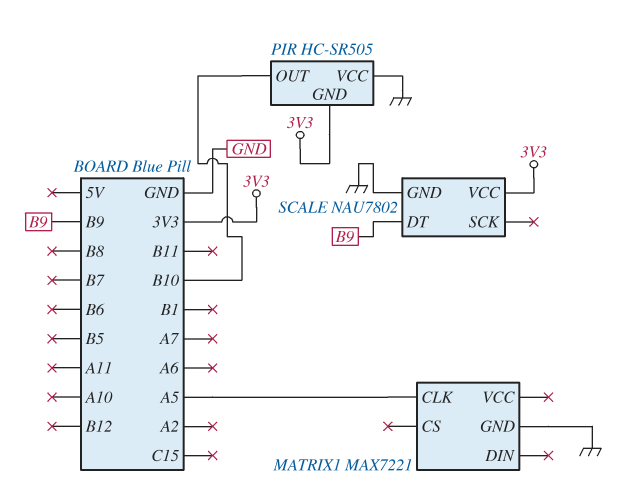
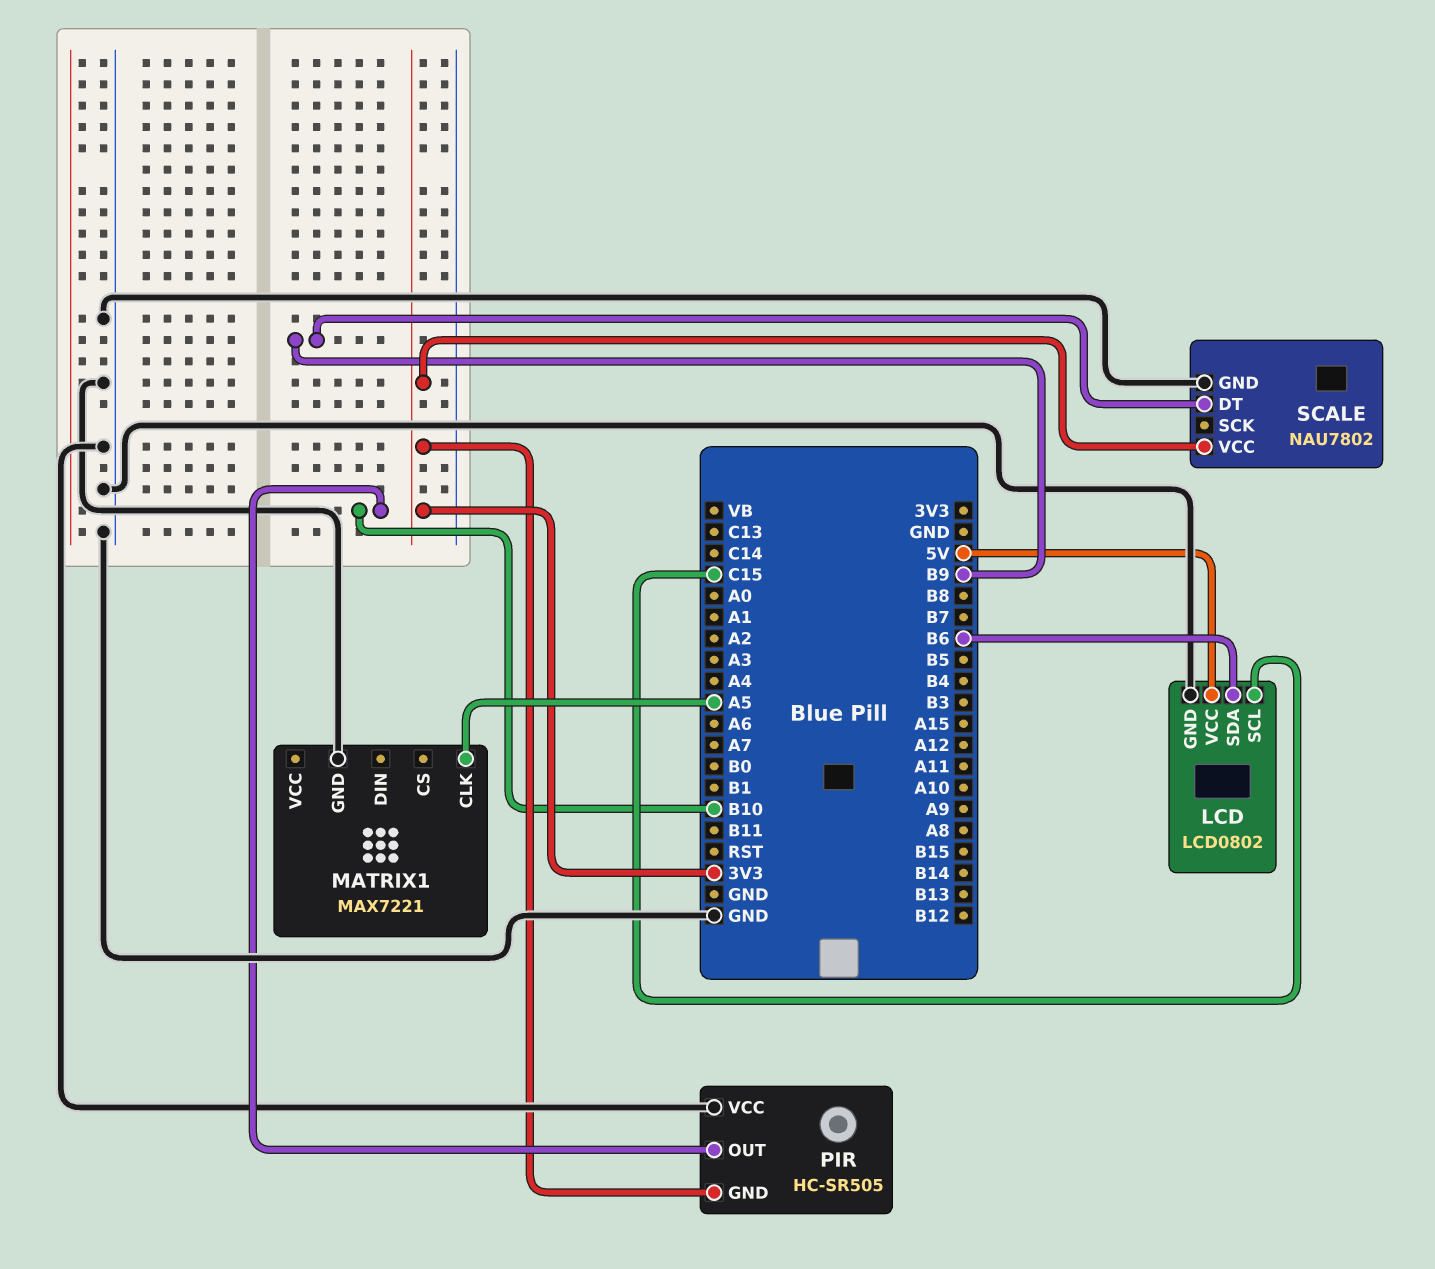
LCD: none -> LCD0802
LCD pin GND: none -> GND
LCD pin SCL: none -> C15
LCD pin SDA: none -> B6
LCD pin VCC: none -> 5V

